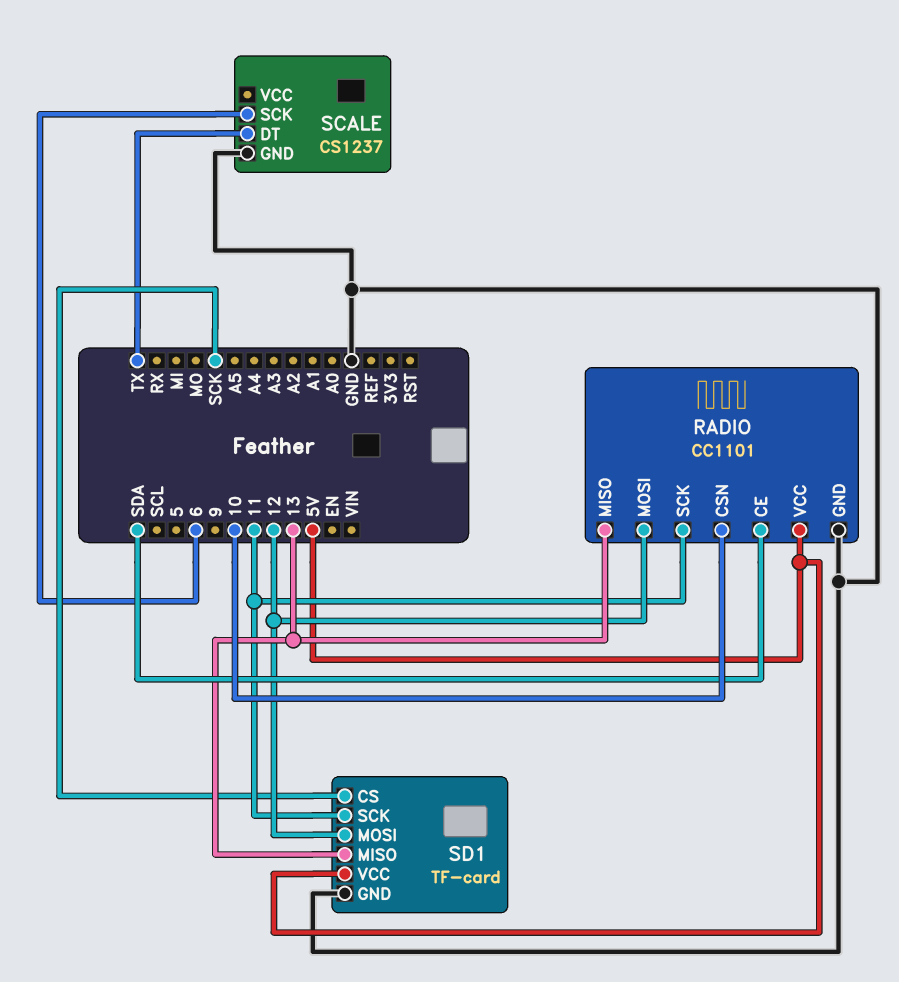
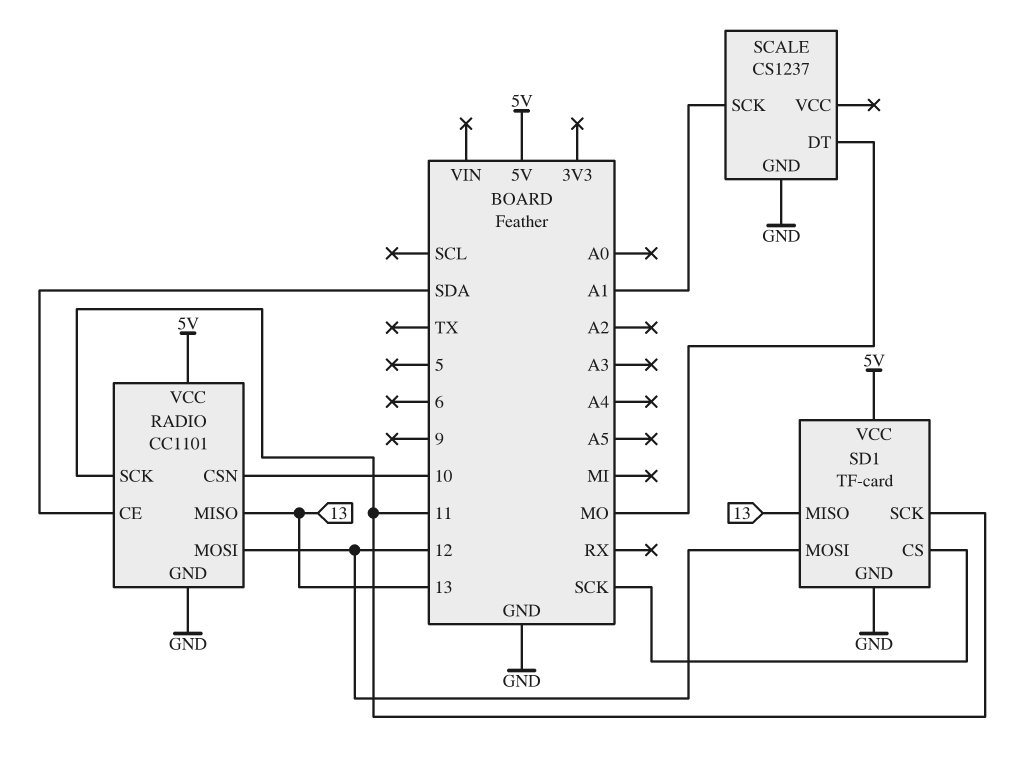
SCALE pin DT: TX -> MO
SCALE pin SCK: 6 -> A1

